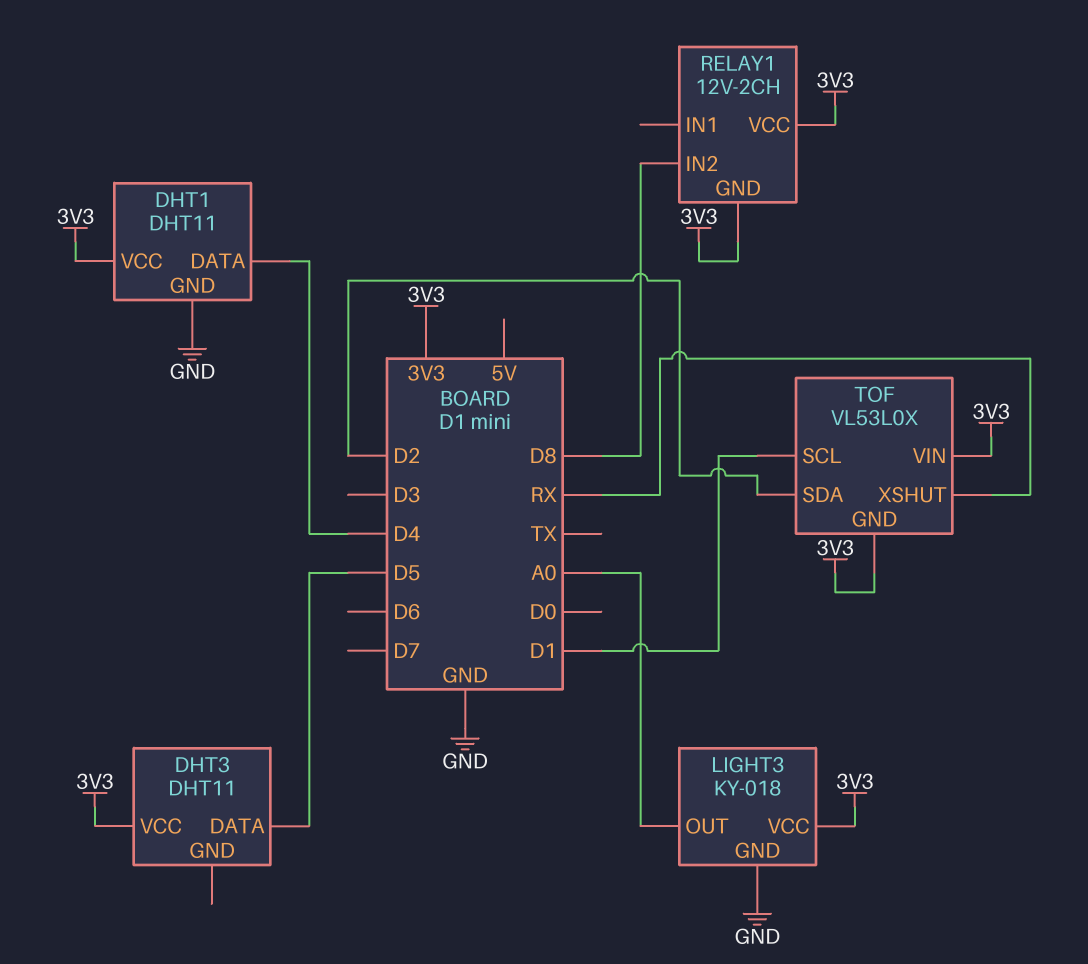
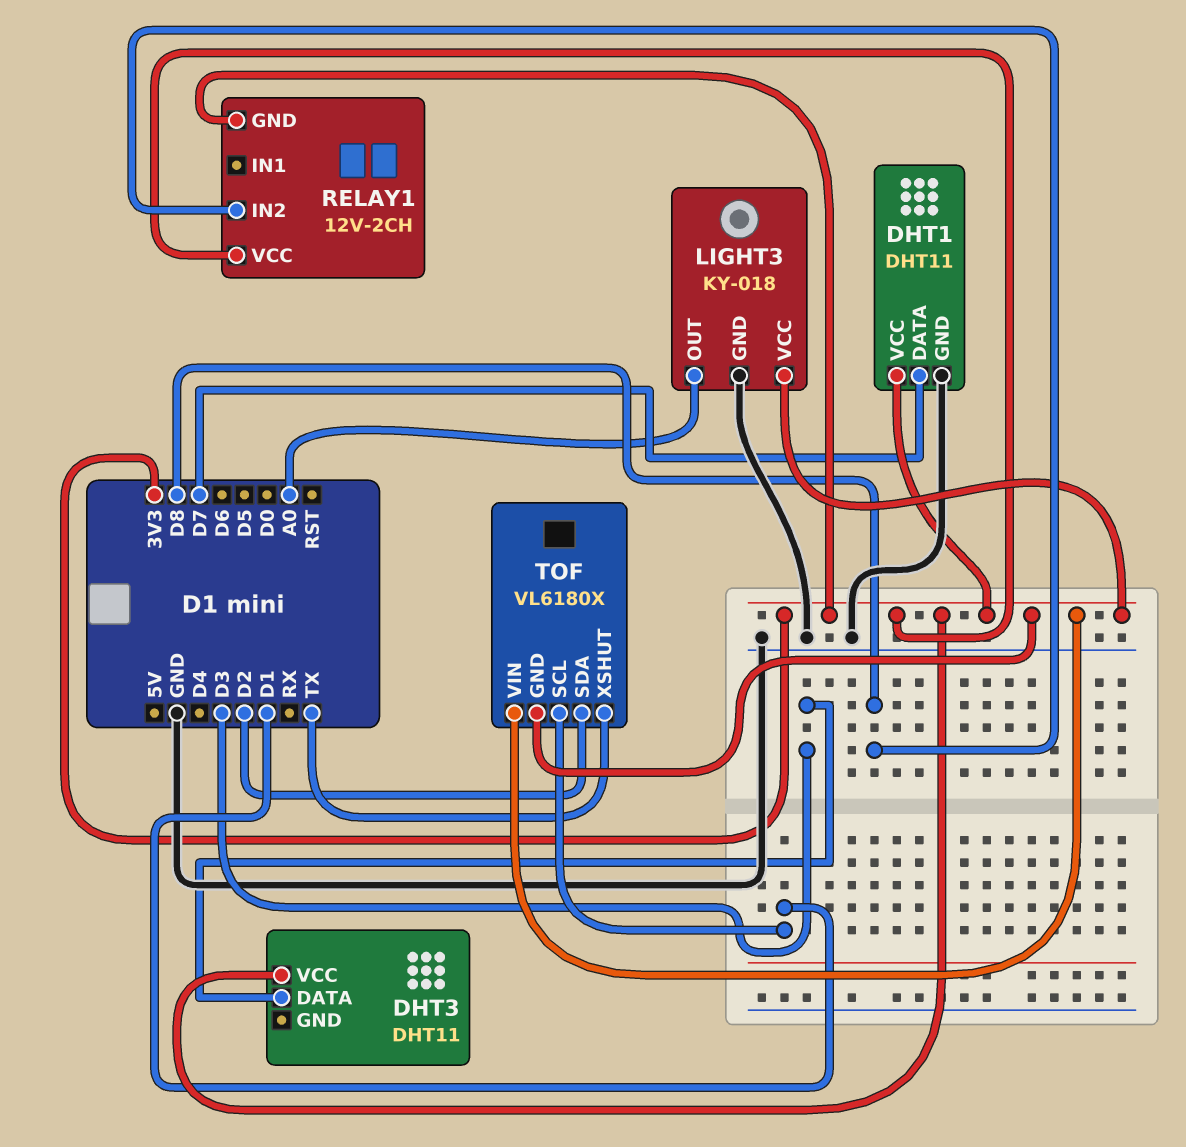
DHT1 pin DATA: D4 -> D7
DHT3 pin DATA: D5 -> D3
TOF: VL53L0X -> VL6180X
TOF pin XSHUT: RX -> TX

